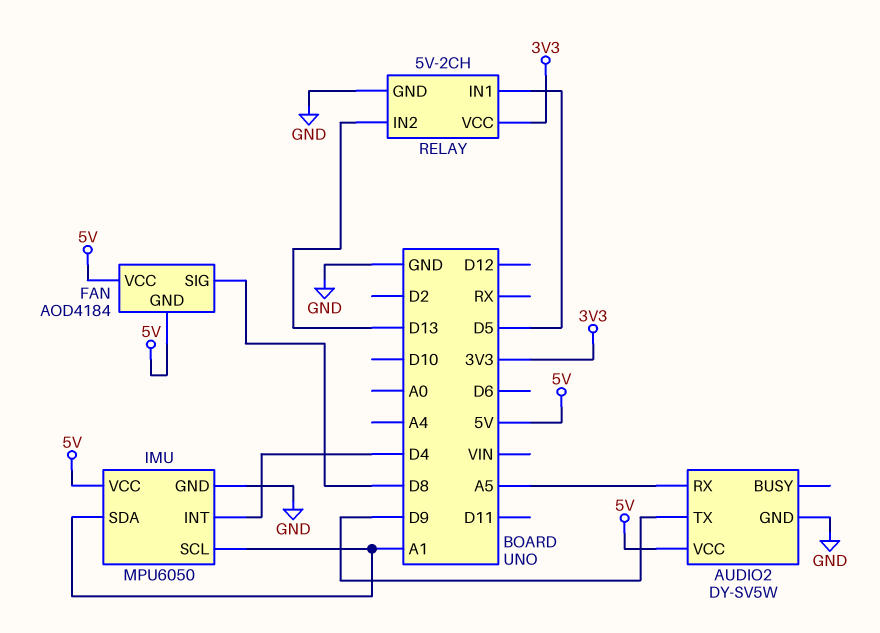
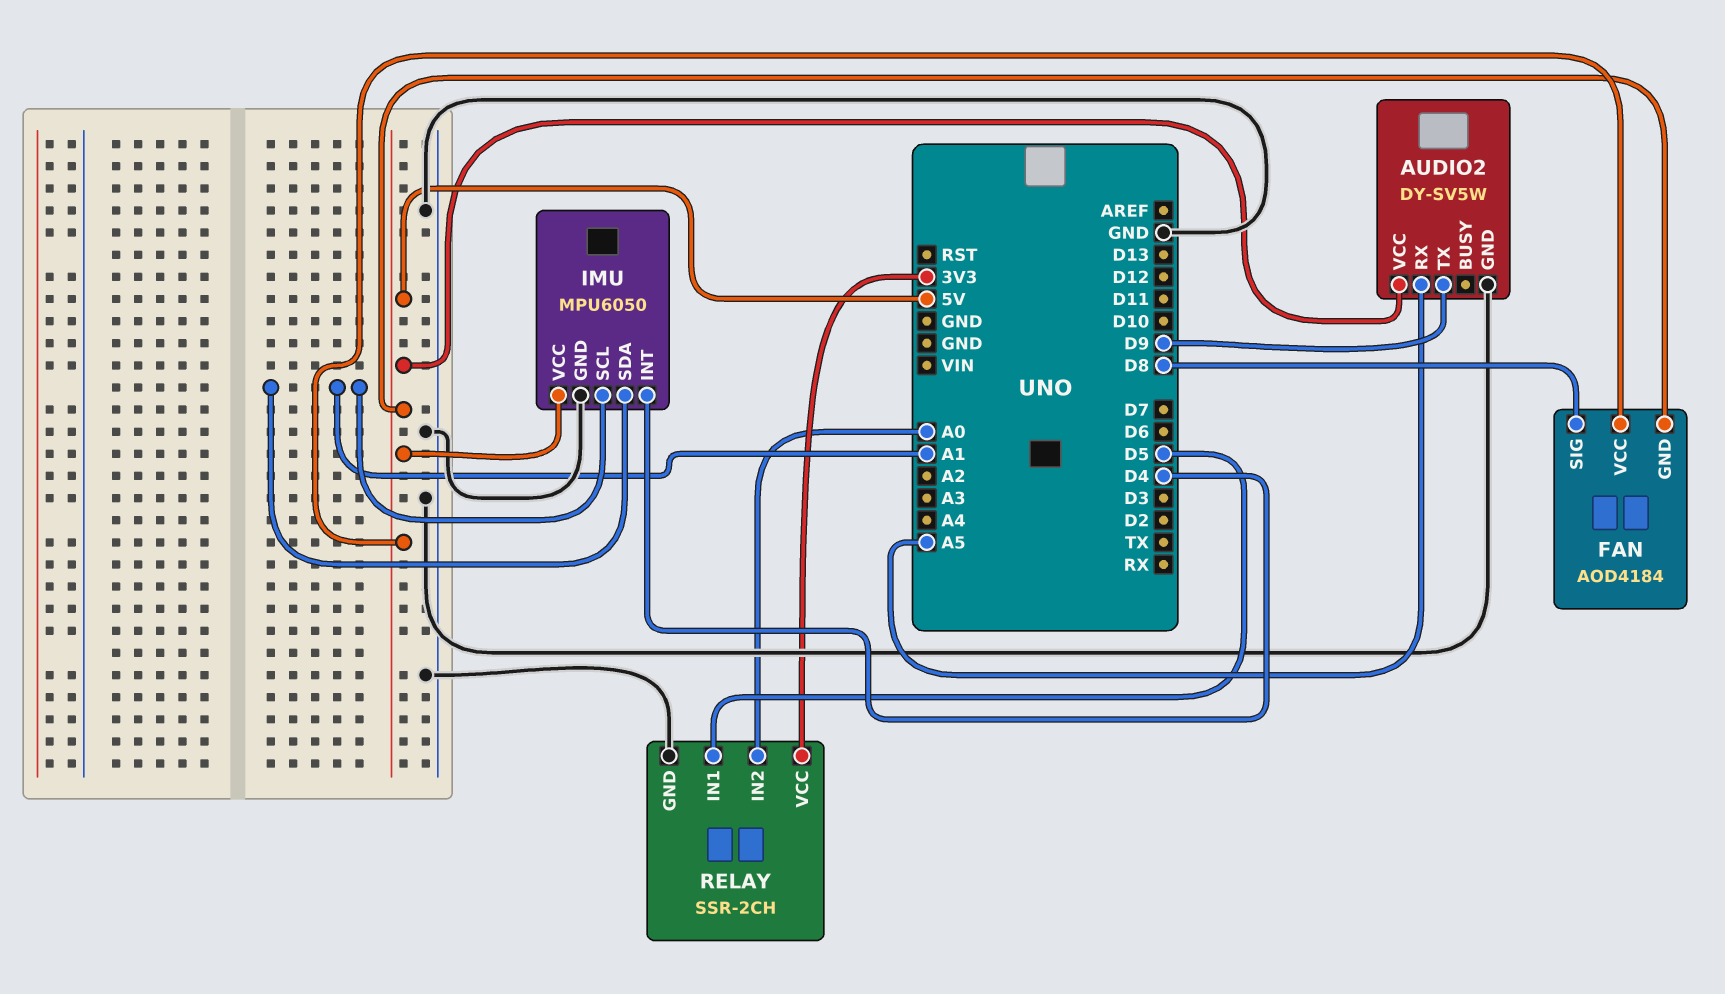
RELAY: 5V-2CH -> SSR-2CH
RELAY pin IN2: D13 -> A0

